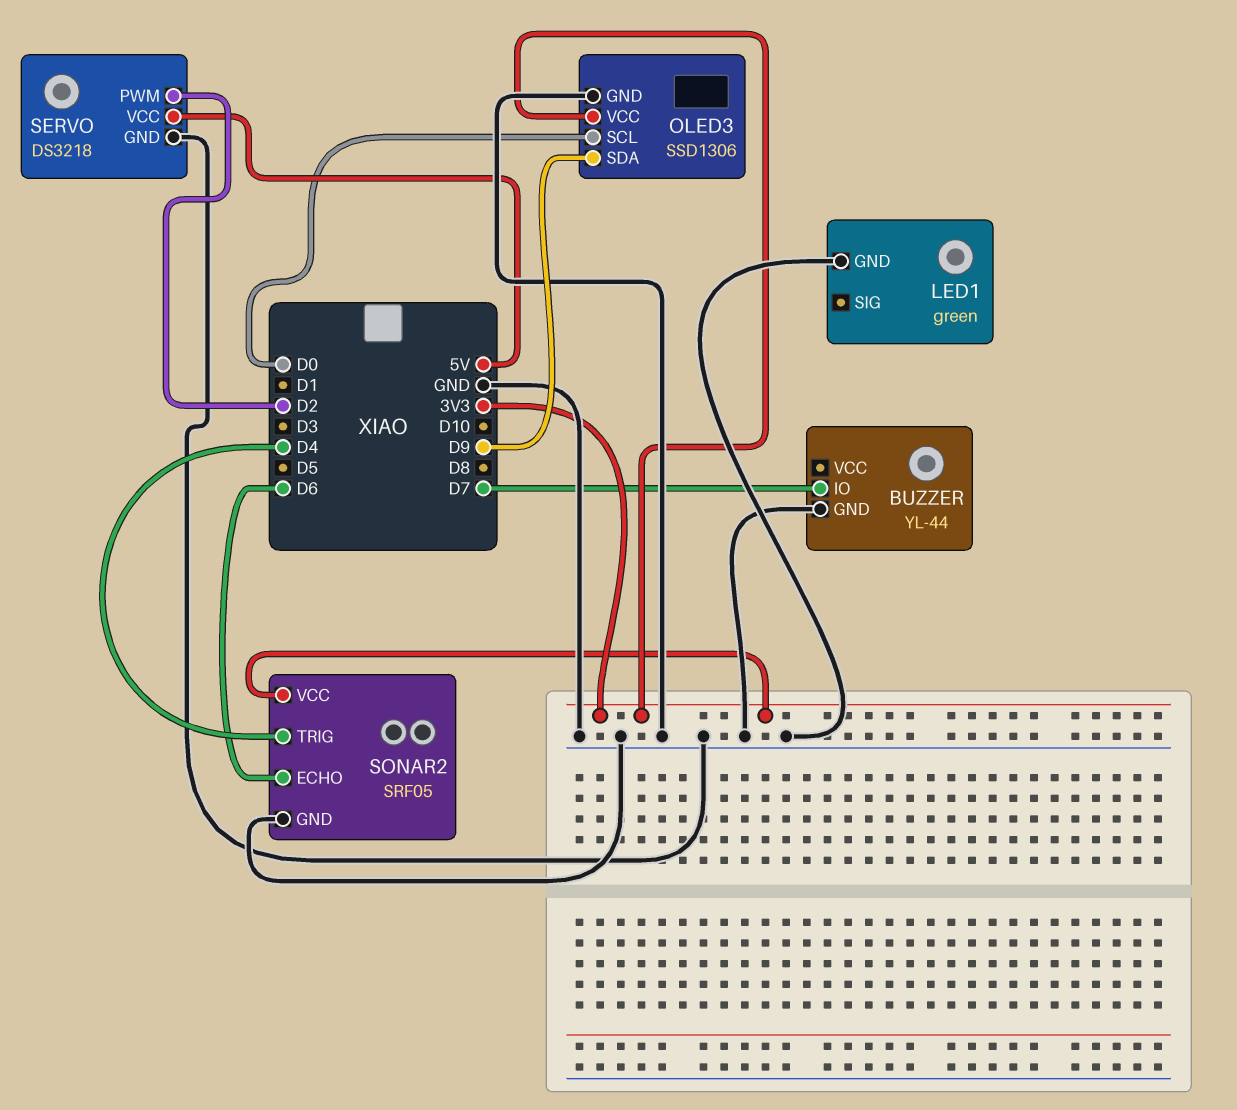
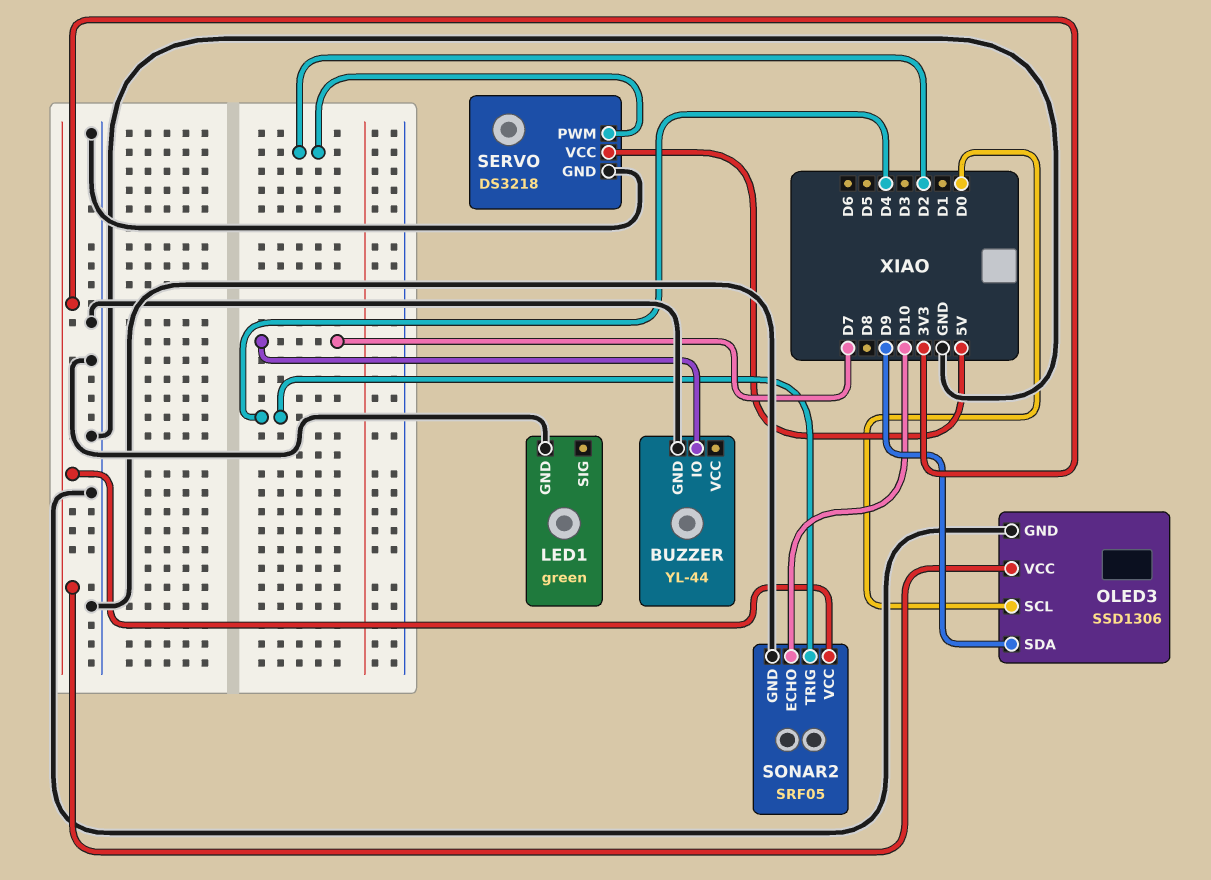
SONAR2 pin ECHO: D6 -> D10

